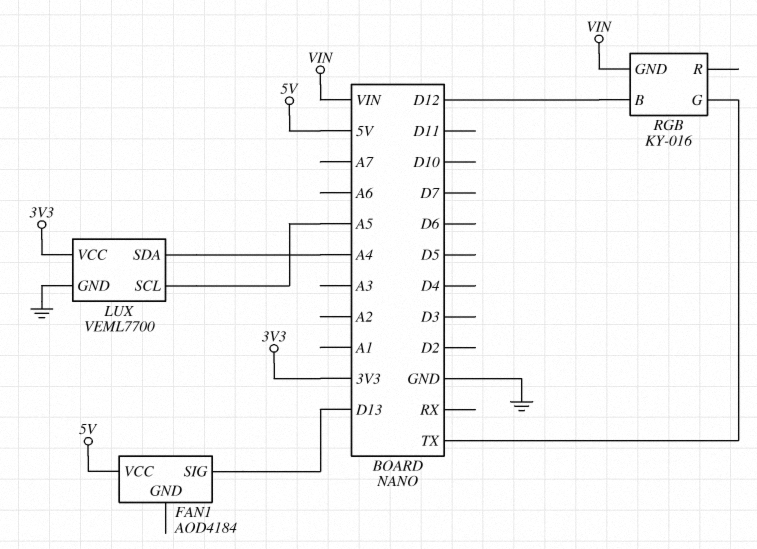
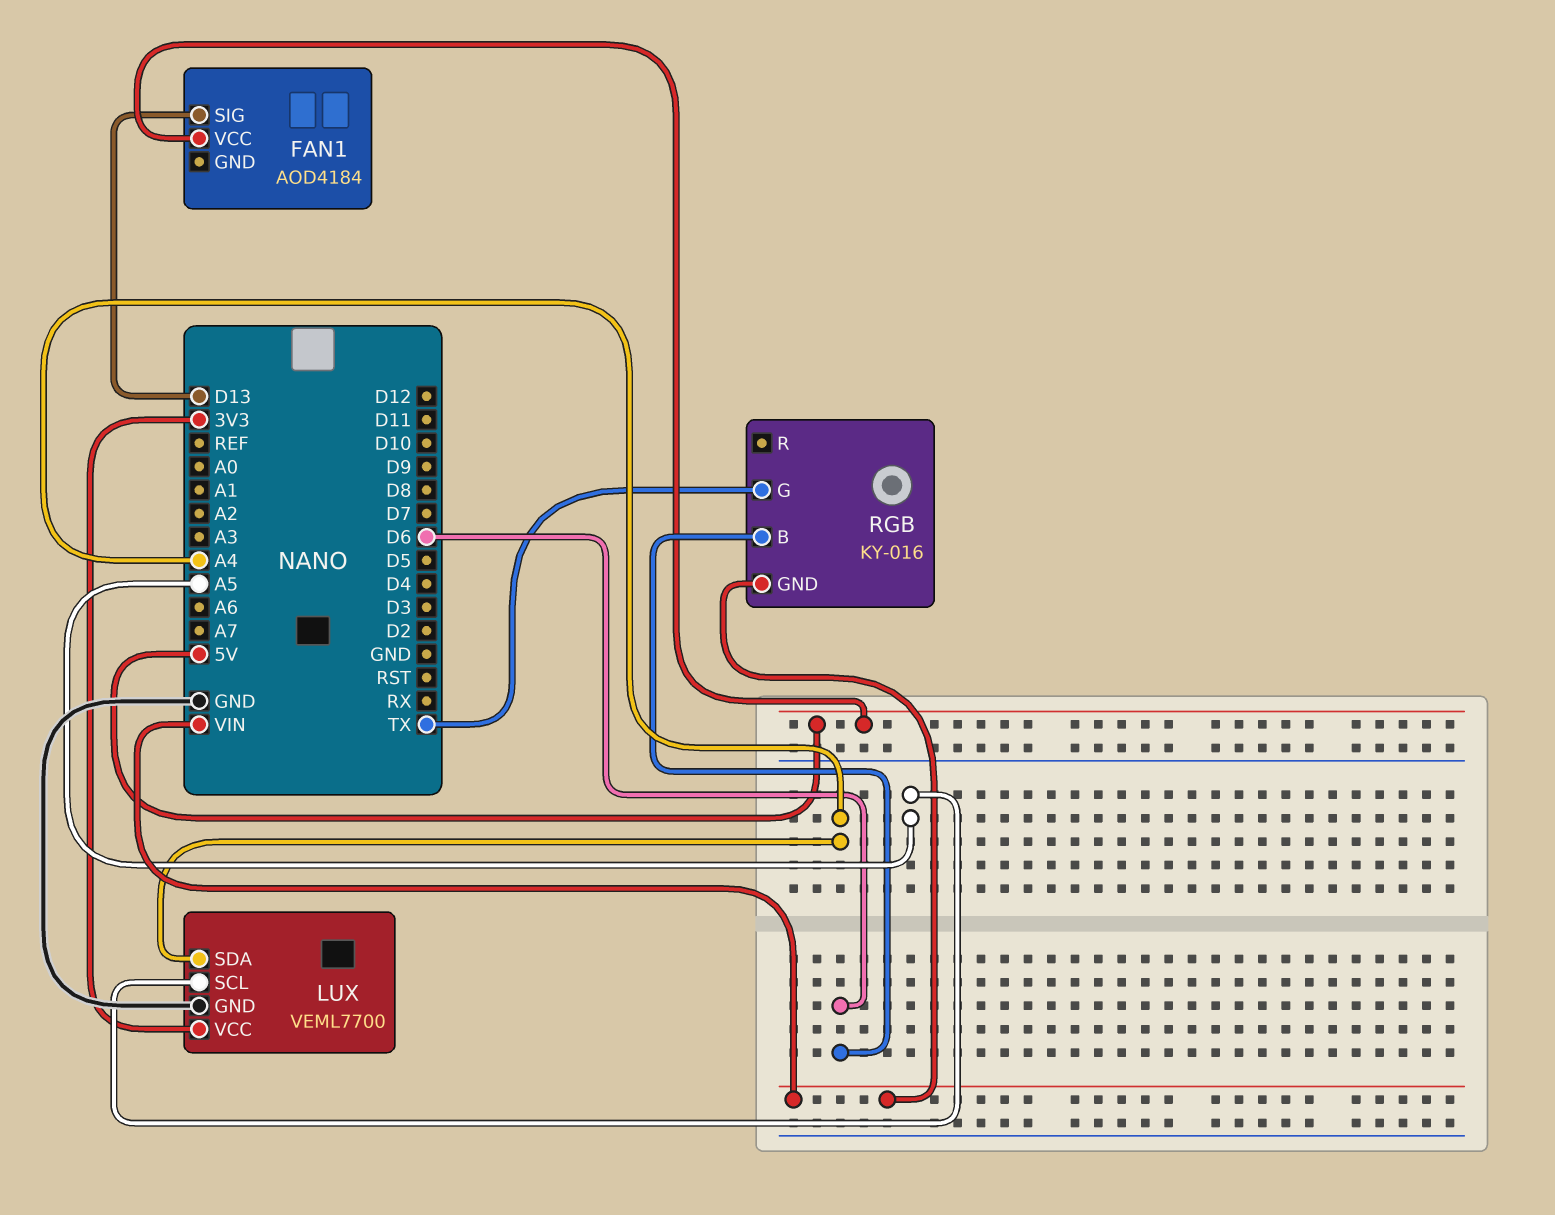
RGB pin B: D12 -> D6

